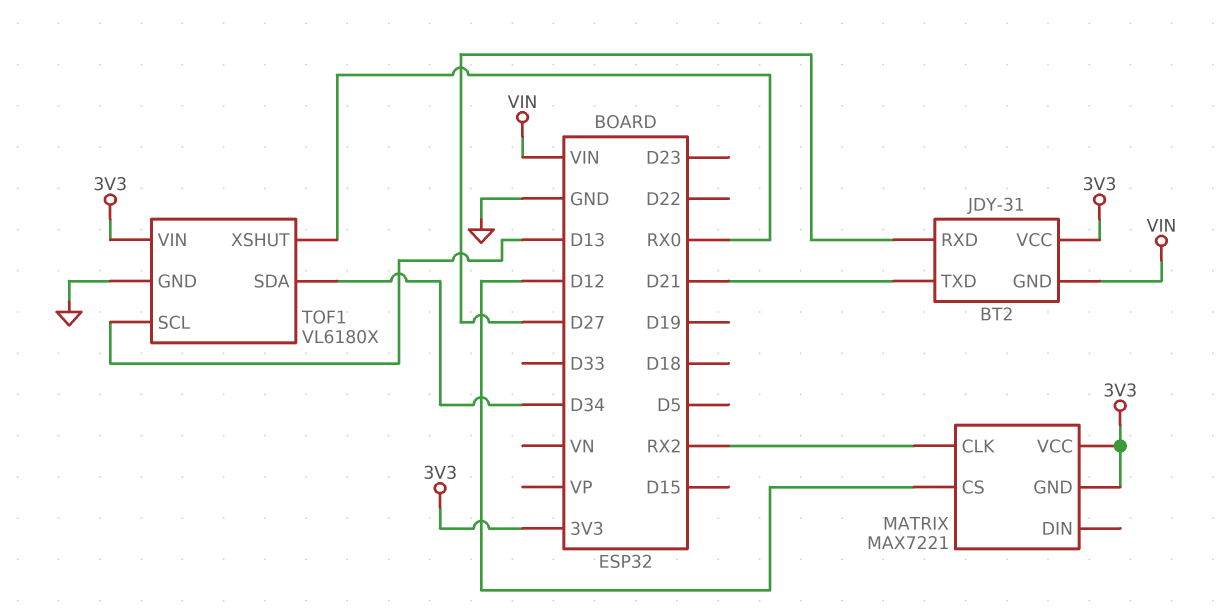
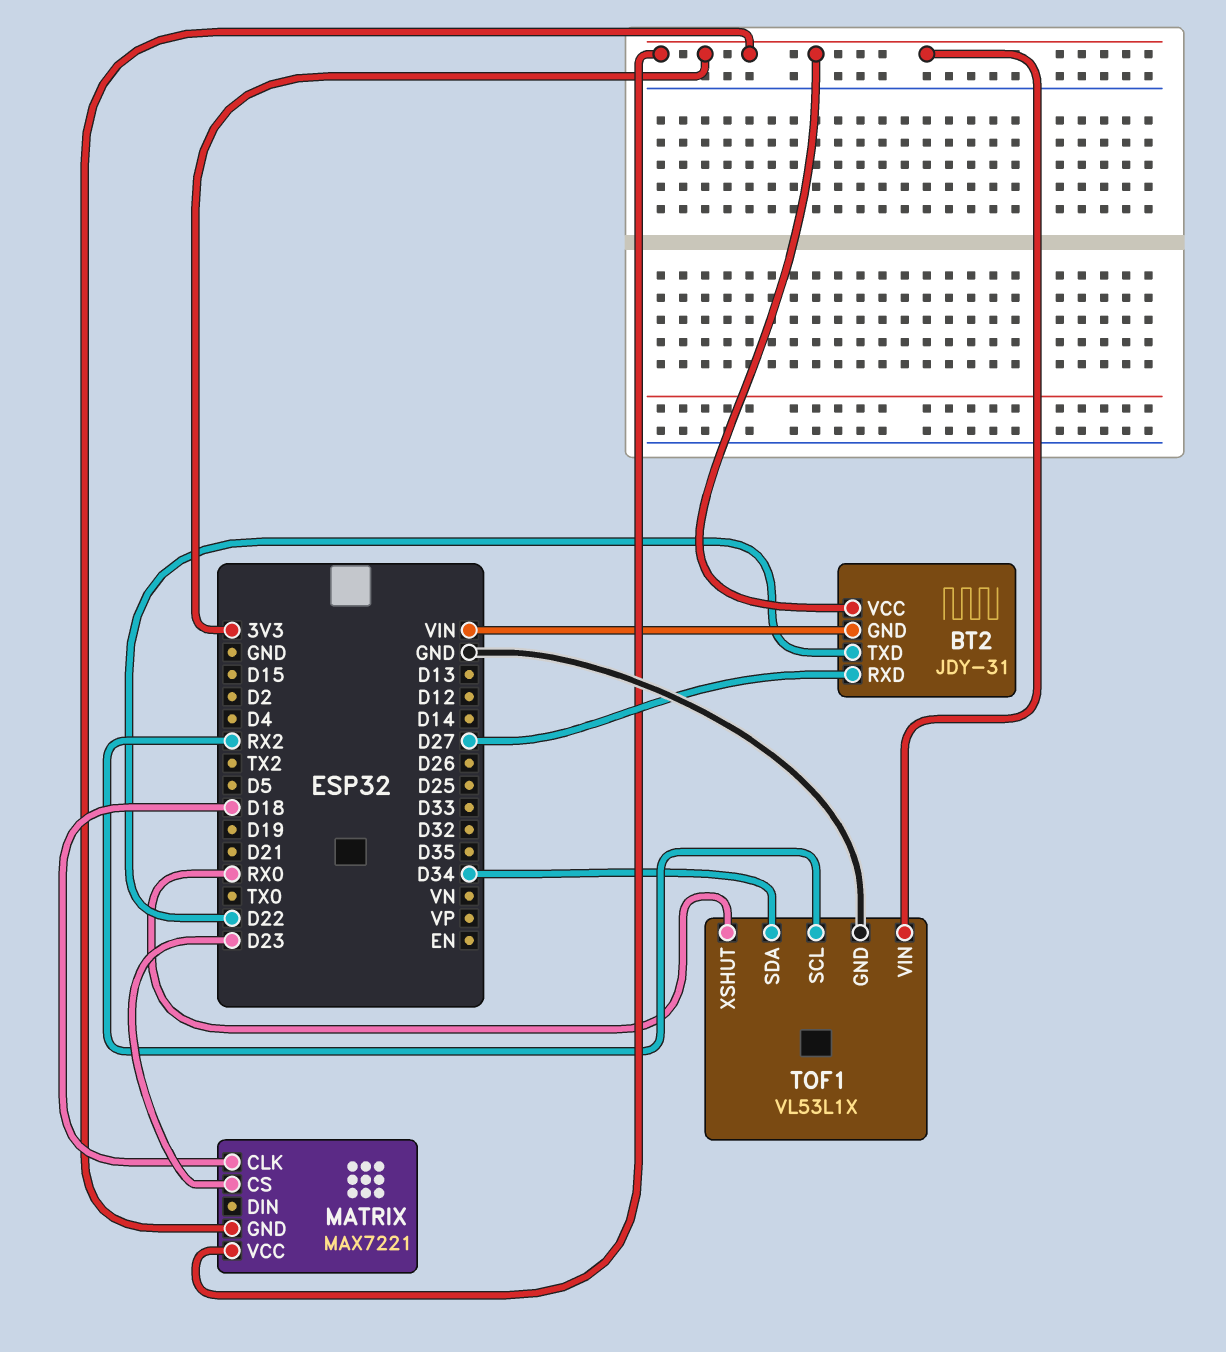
BT2 pin TXD: D21 -> D22
MATRIX pin CLK: RX2 -> D18
MATRIX pin CS: D12 -> D23
TOF1: VL6180X -> VL53L1X
TOF1 pin SCL: D13 -> RX2

